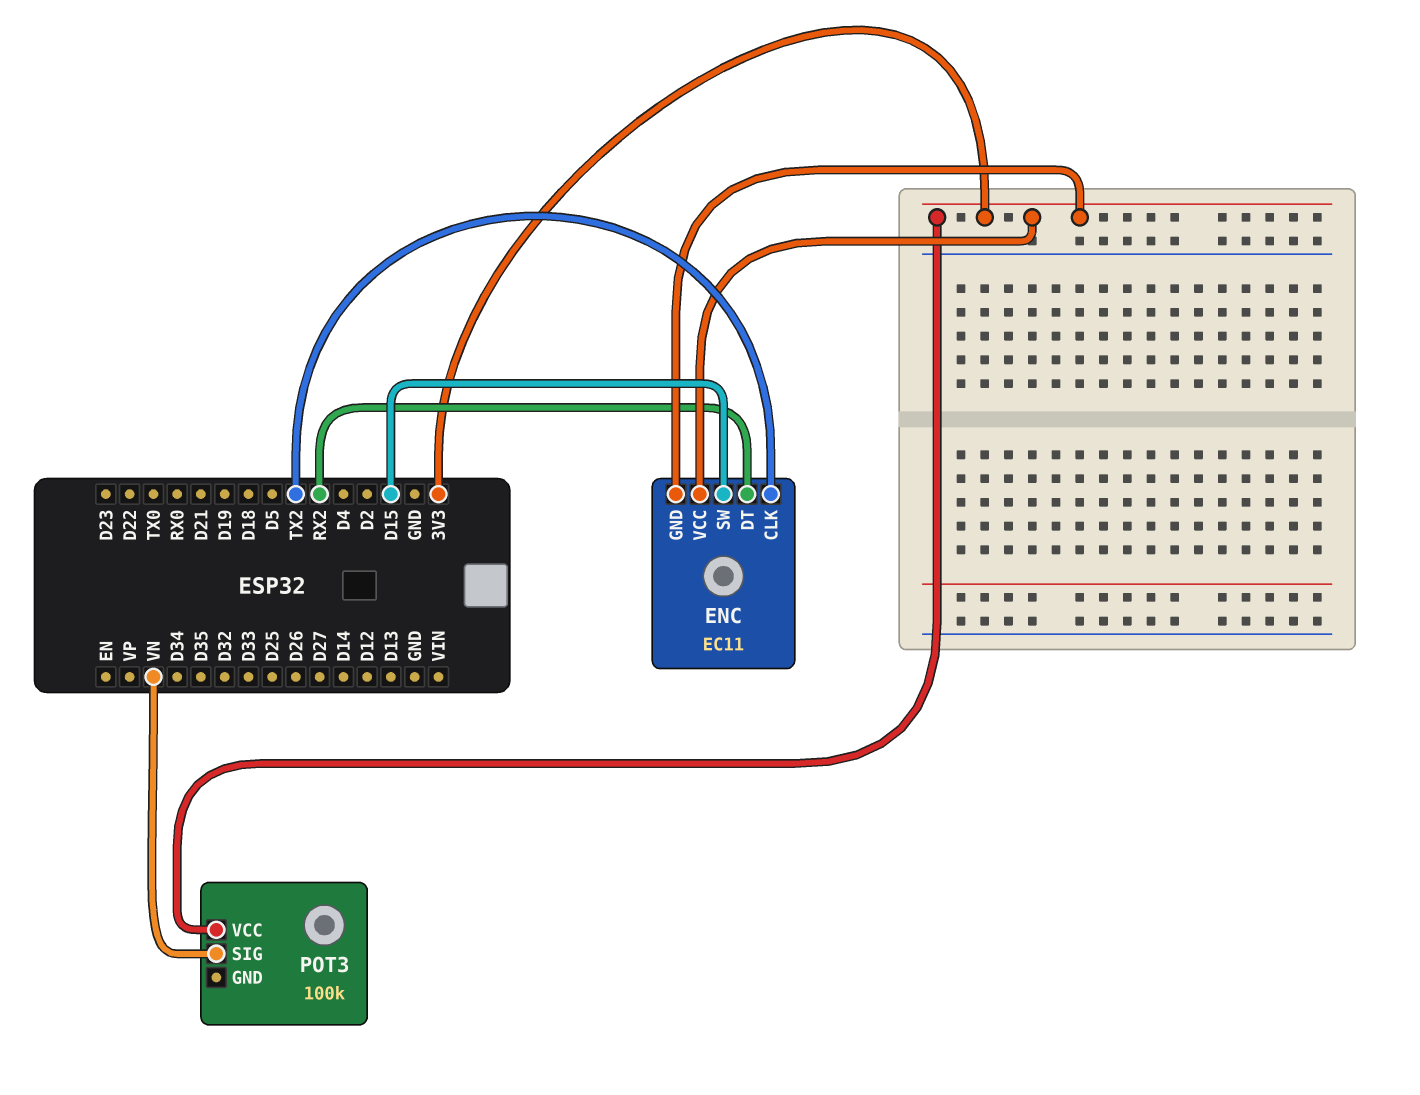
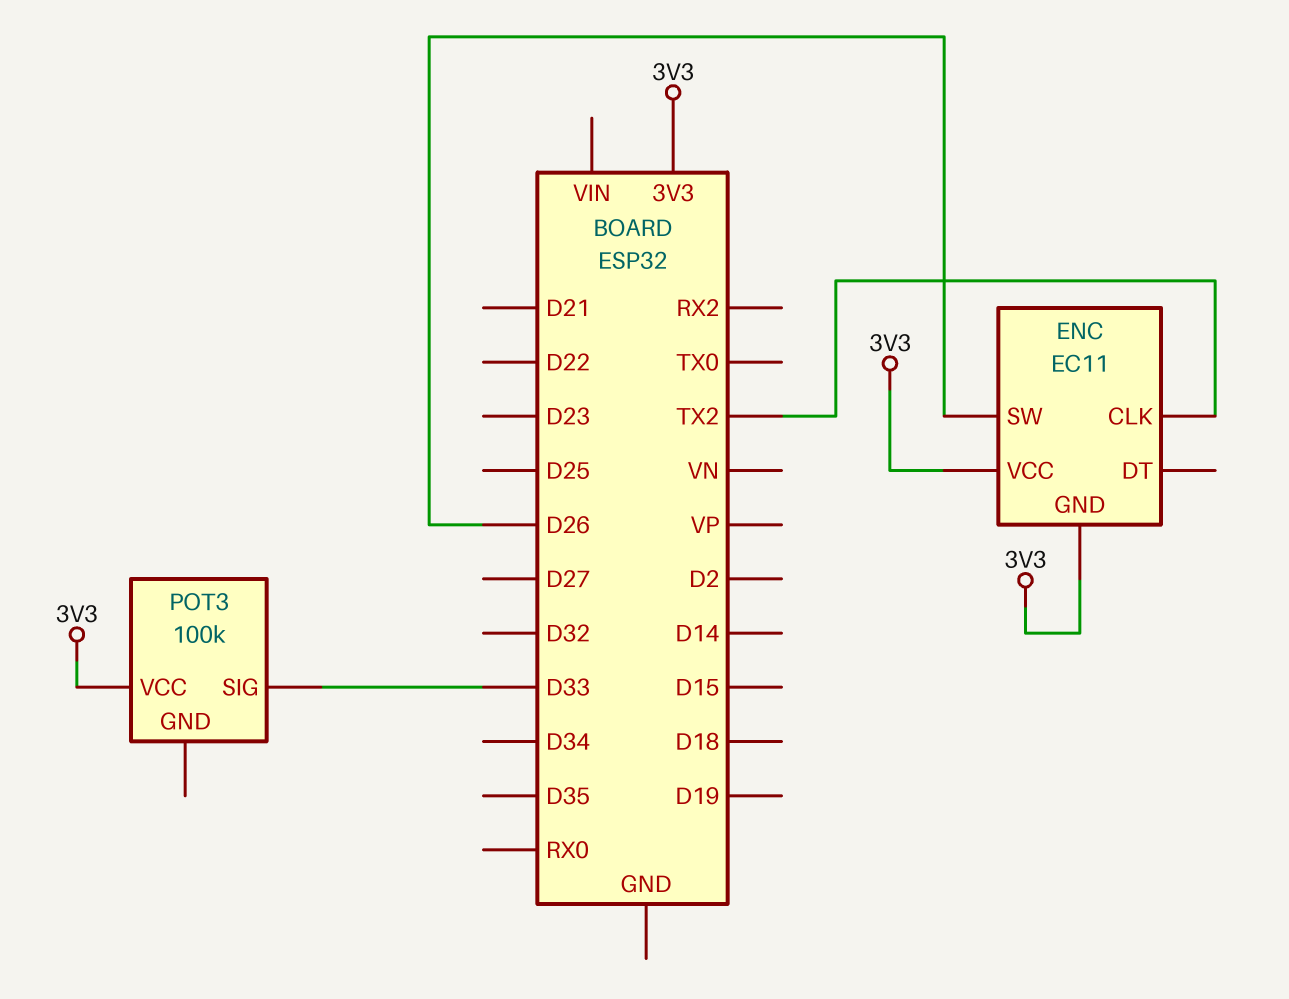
ENC pin DT: RX2 -> none
ENC pin SW: D15 -> D26
POT3 pin SIG: VN -> D33

